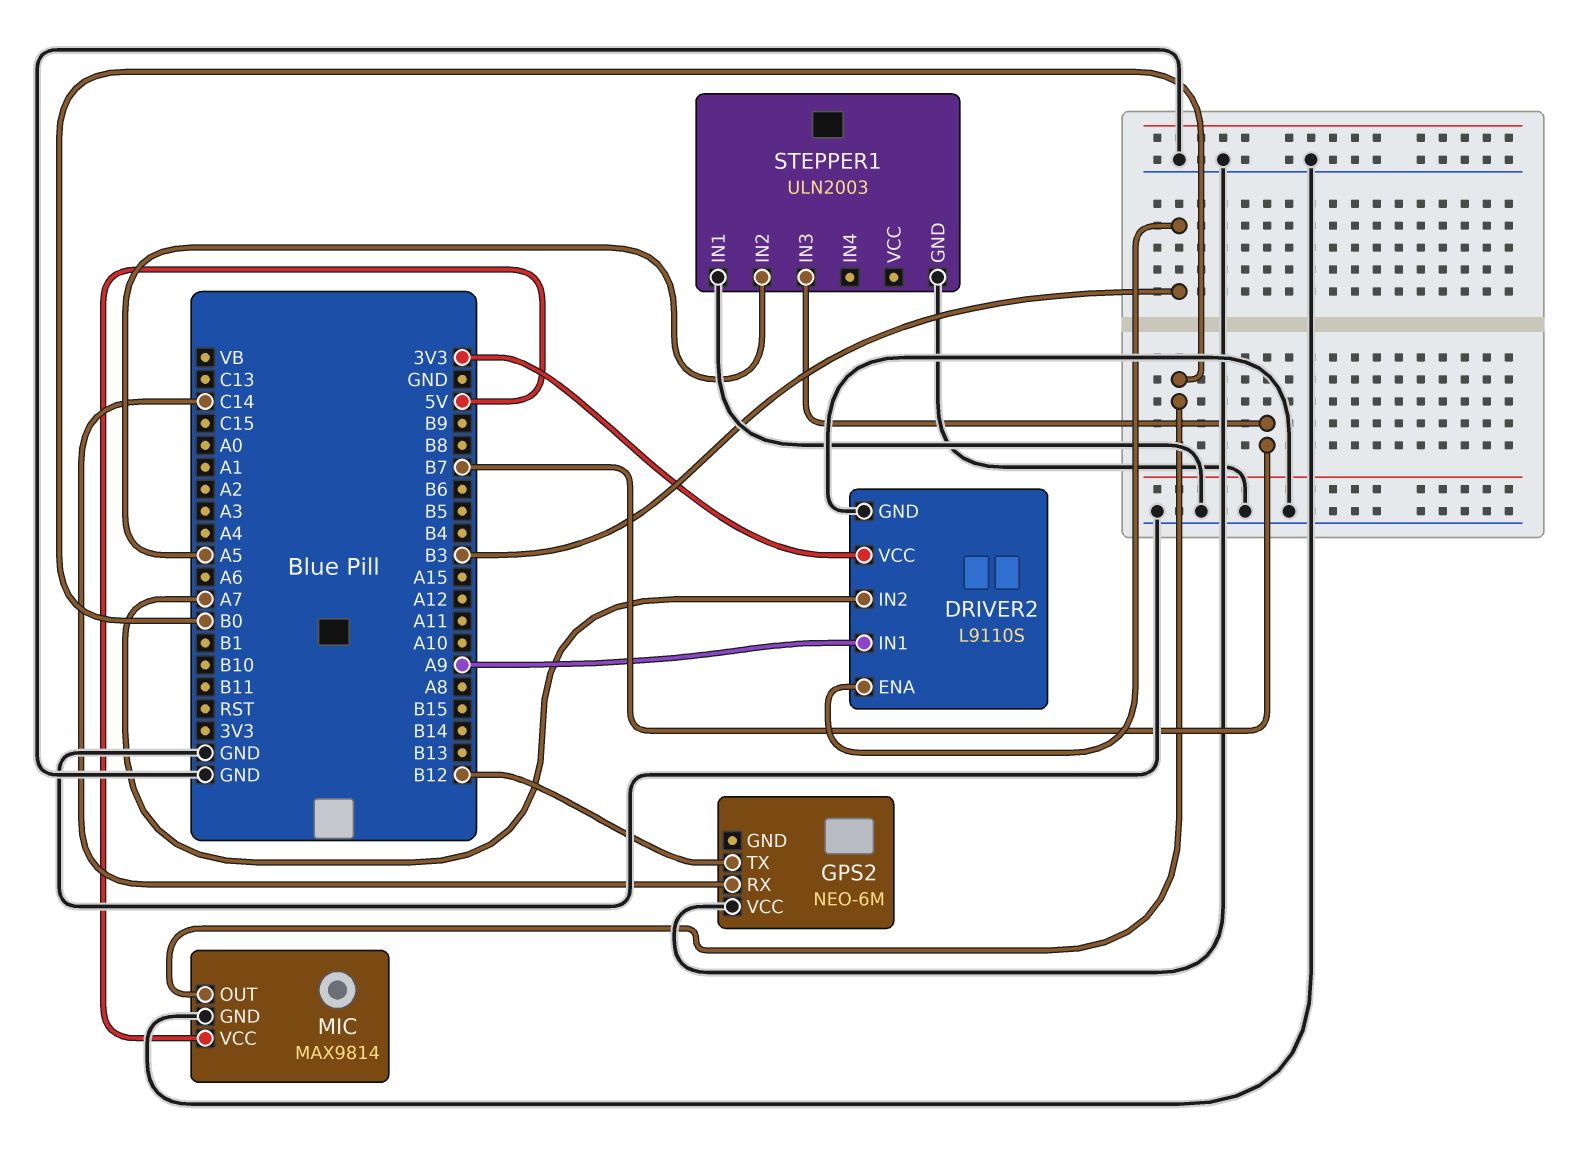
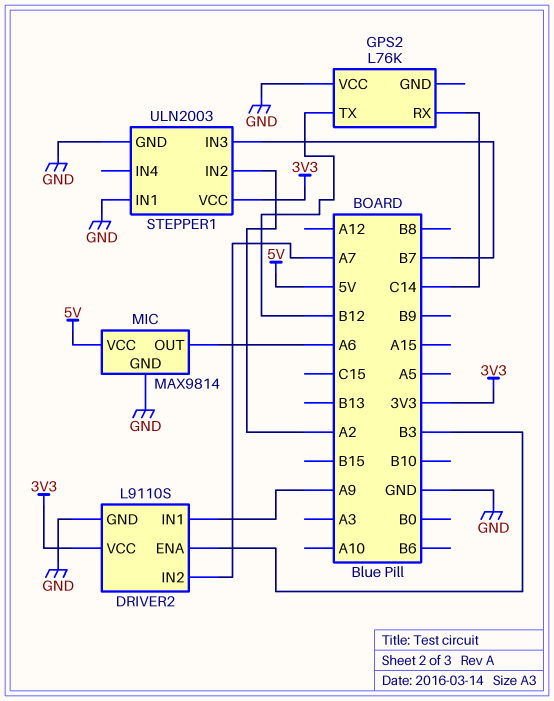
GPS2: NEO-6M -> L76K
MIC pin OUT: B0 -> A6
STEPPER1 pin IN2: A5 -> A2
STEPPER1 pin VCC: none -> 3V3

